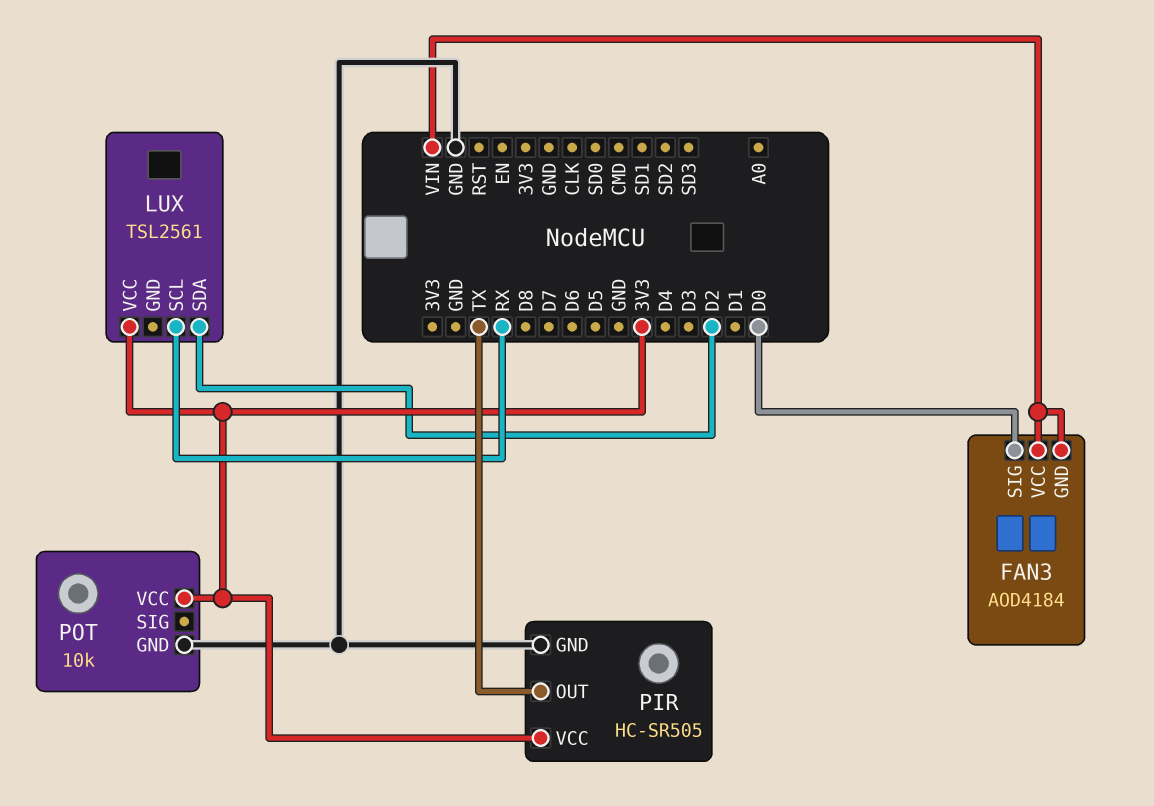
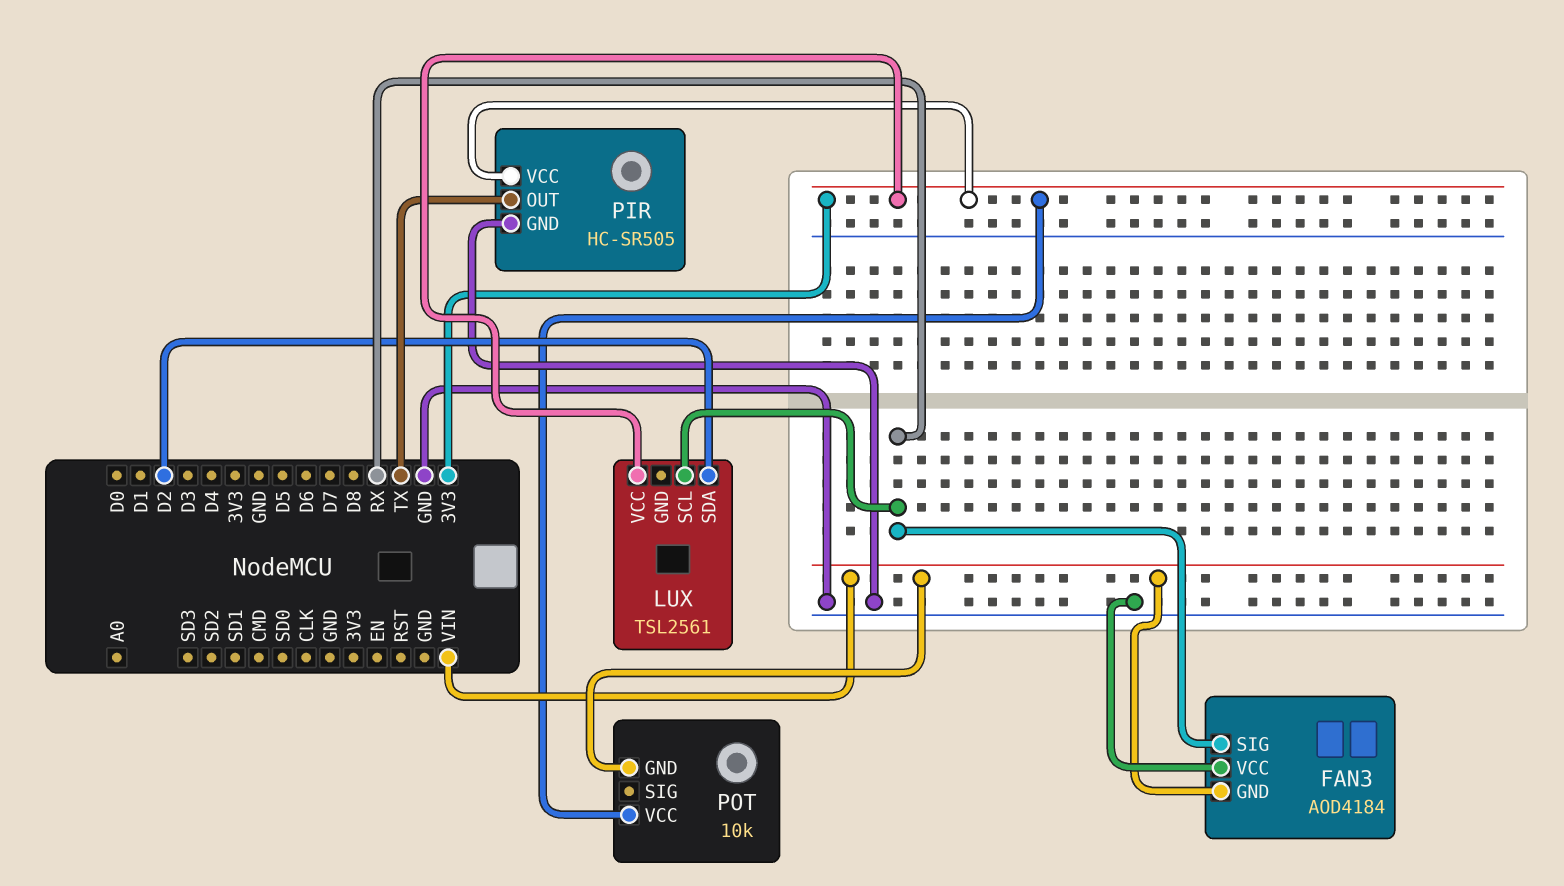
FAN3 pin SIG: D0 -> RX
FAN3 pin VCC: VIN -> GND
POT pin GND: GND -> VIN

